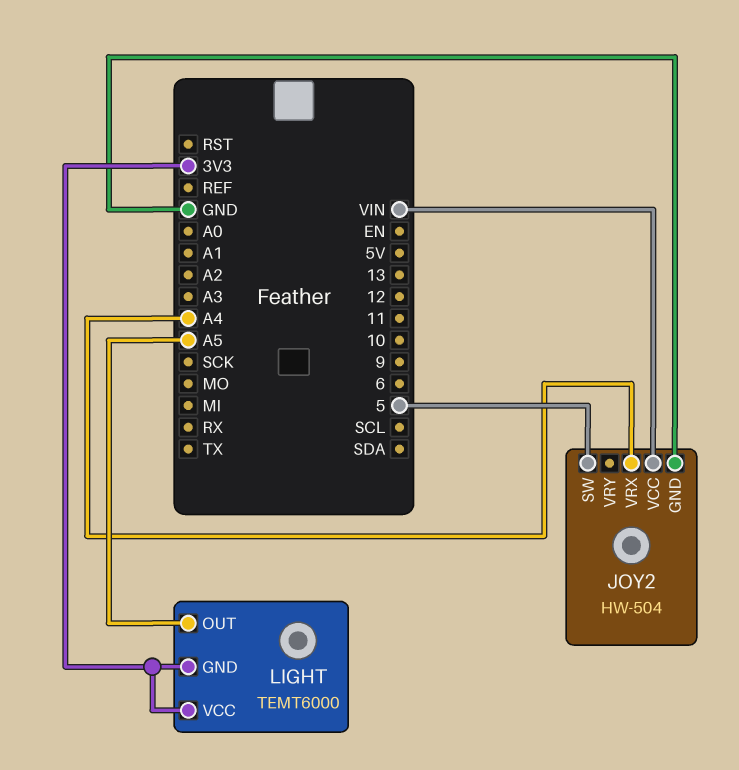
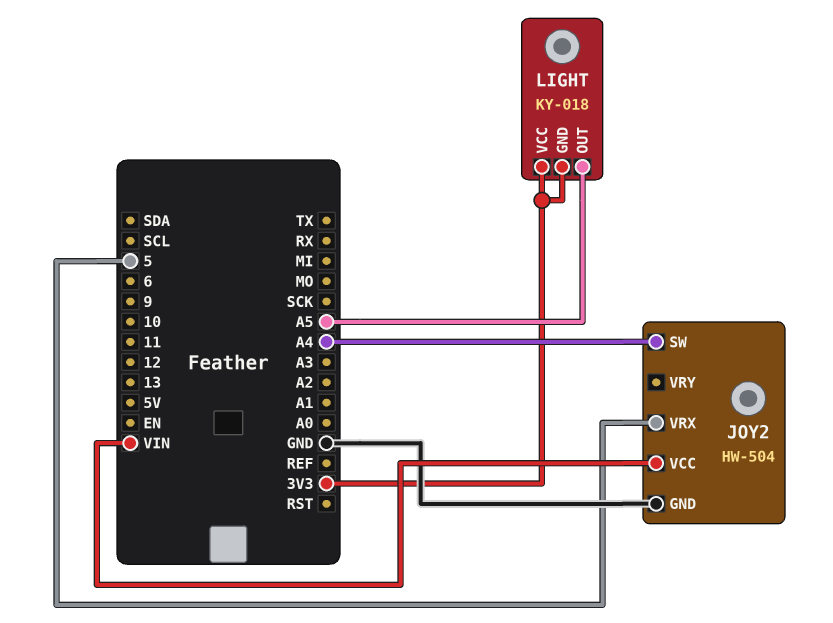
JOY2 pin SW: 5 -> A4
JOY2 pin VRX: A4 -> 5
LIGHT: TEMT6000 -> KY-018

